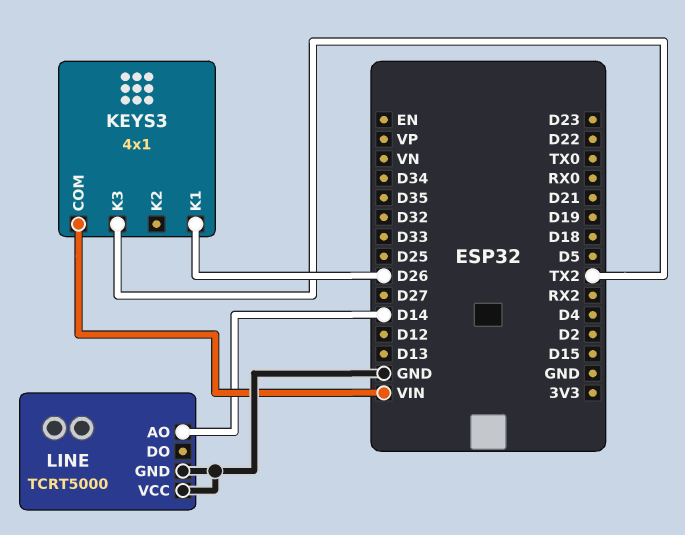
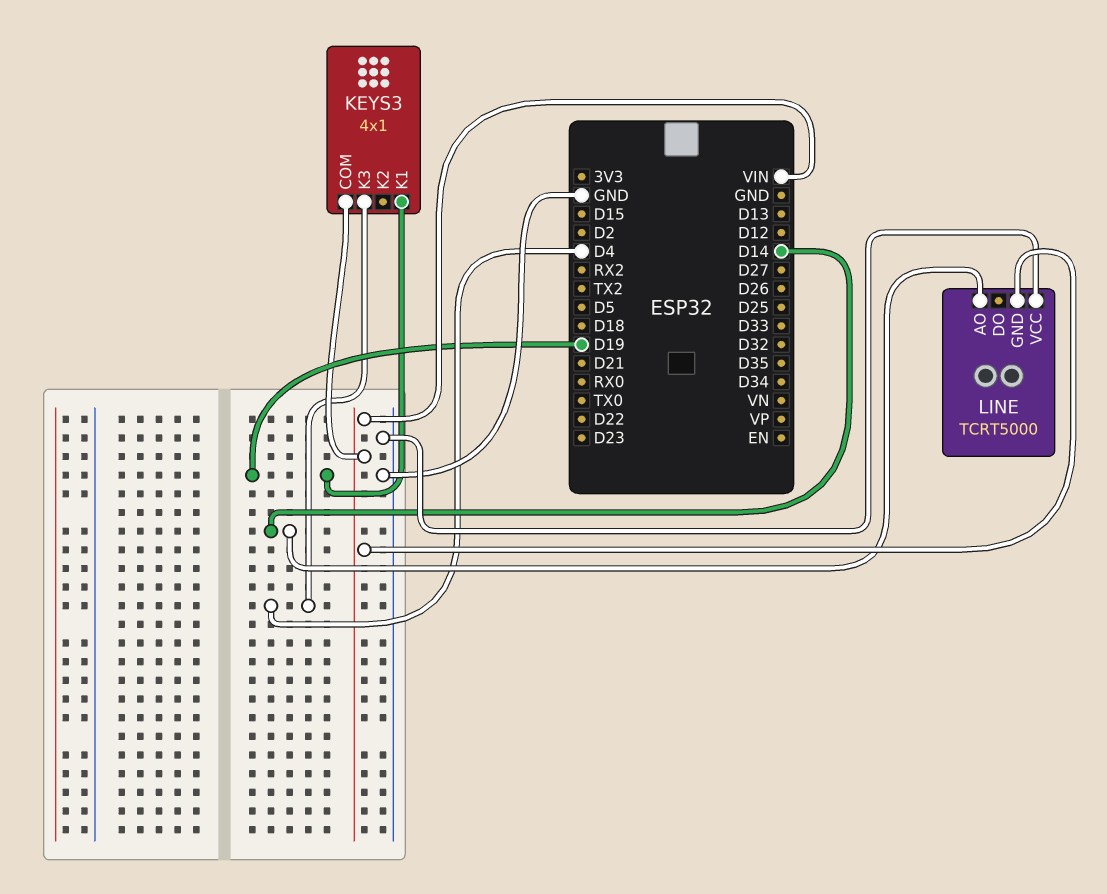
KEYS3 pin K1: D26 -> D19
KEYS3 pin K3: TX2 -> D4
LINE pin GND: GND -> VIN

